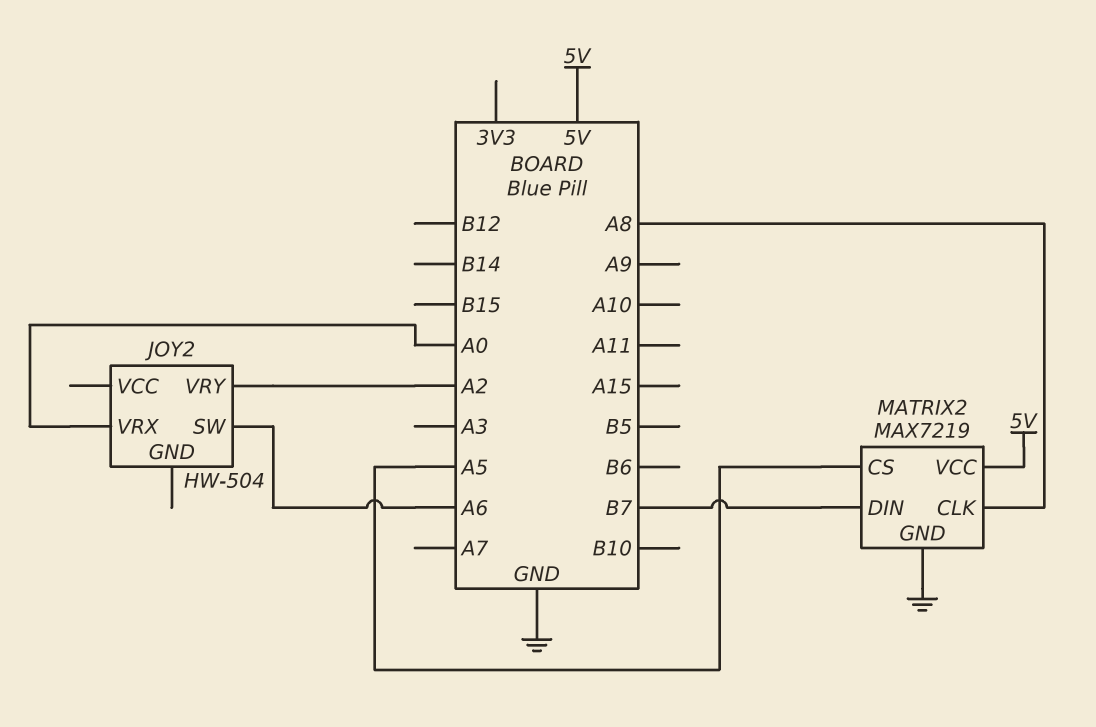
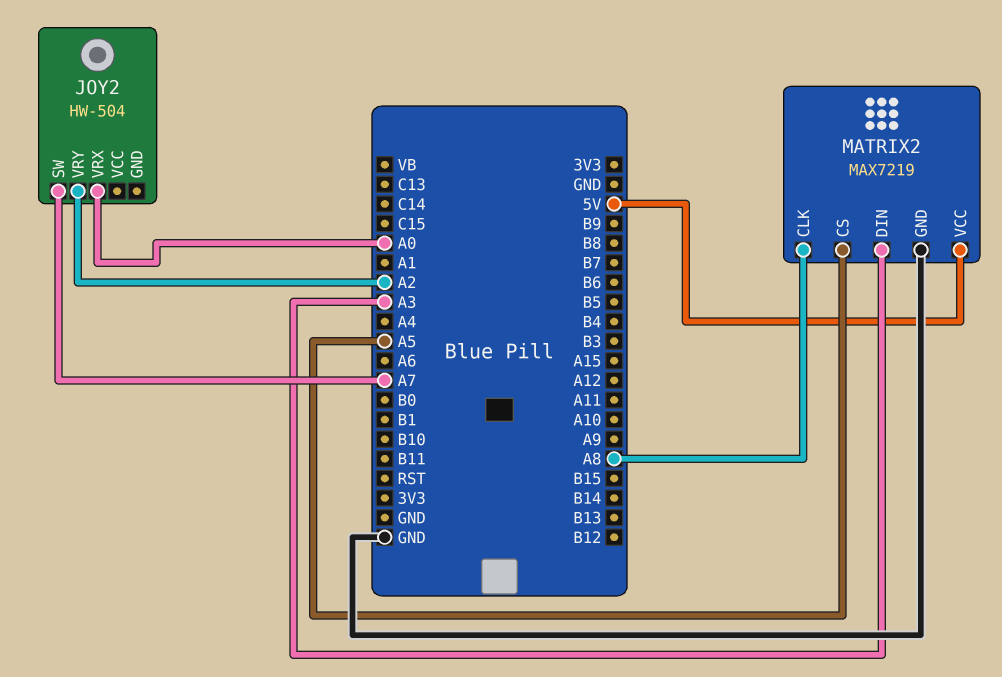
JOY2 pin SW: A6 -> A7
MATRIX2 pin DIN: B7 -> A3

